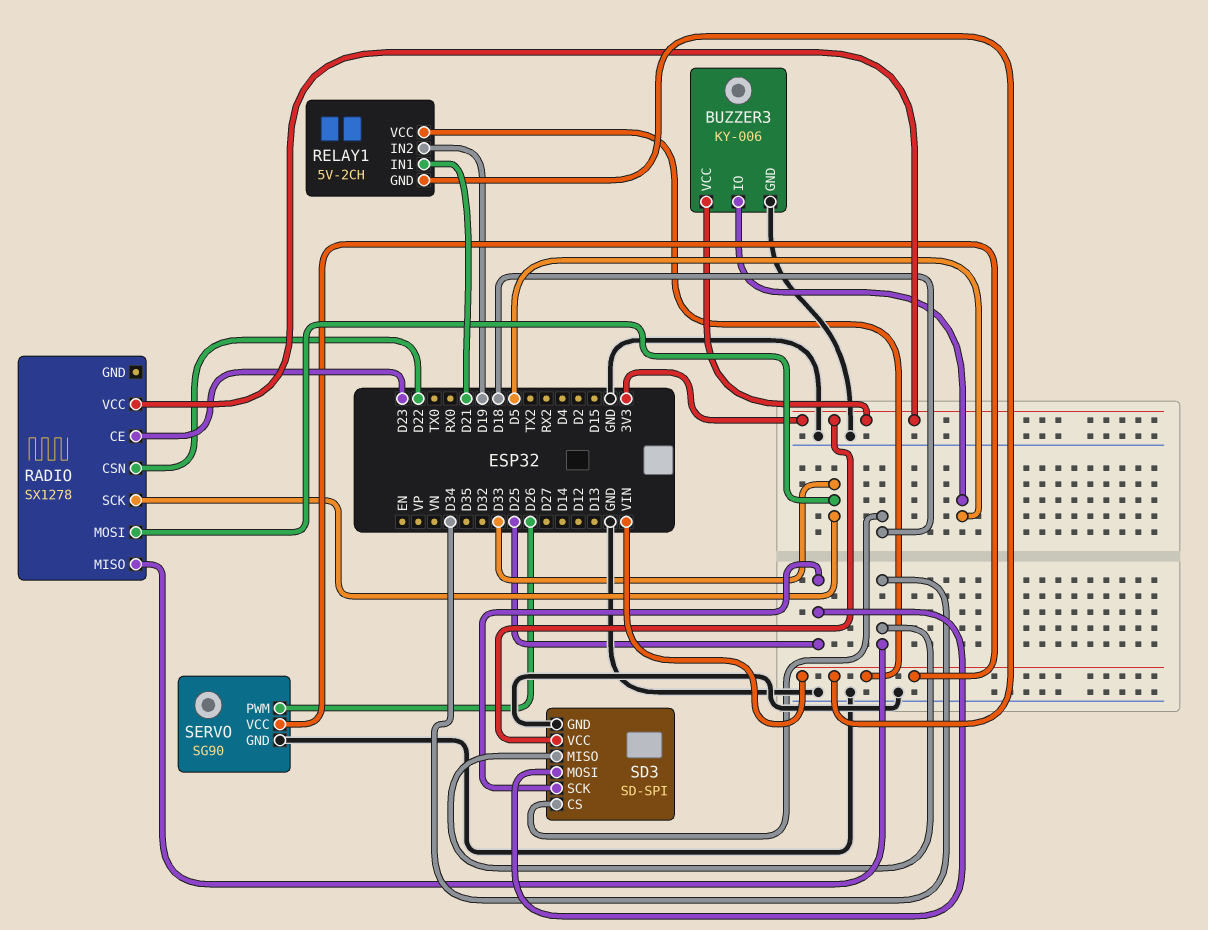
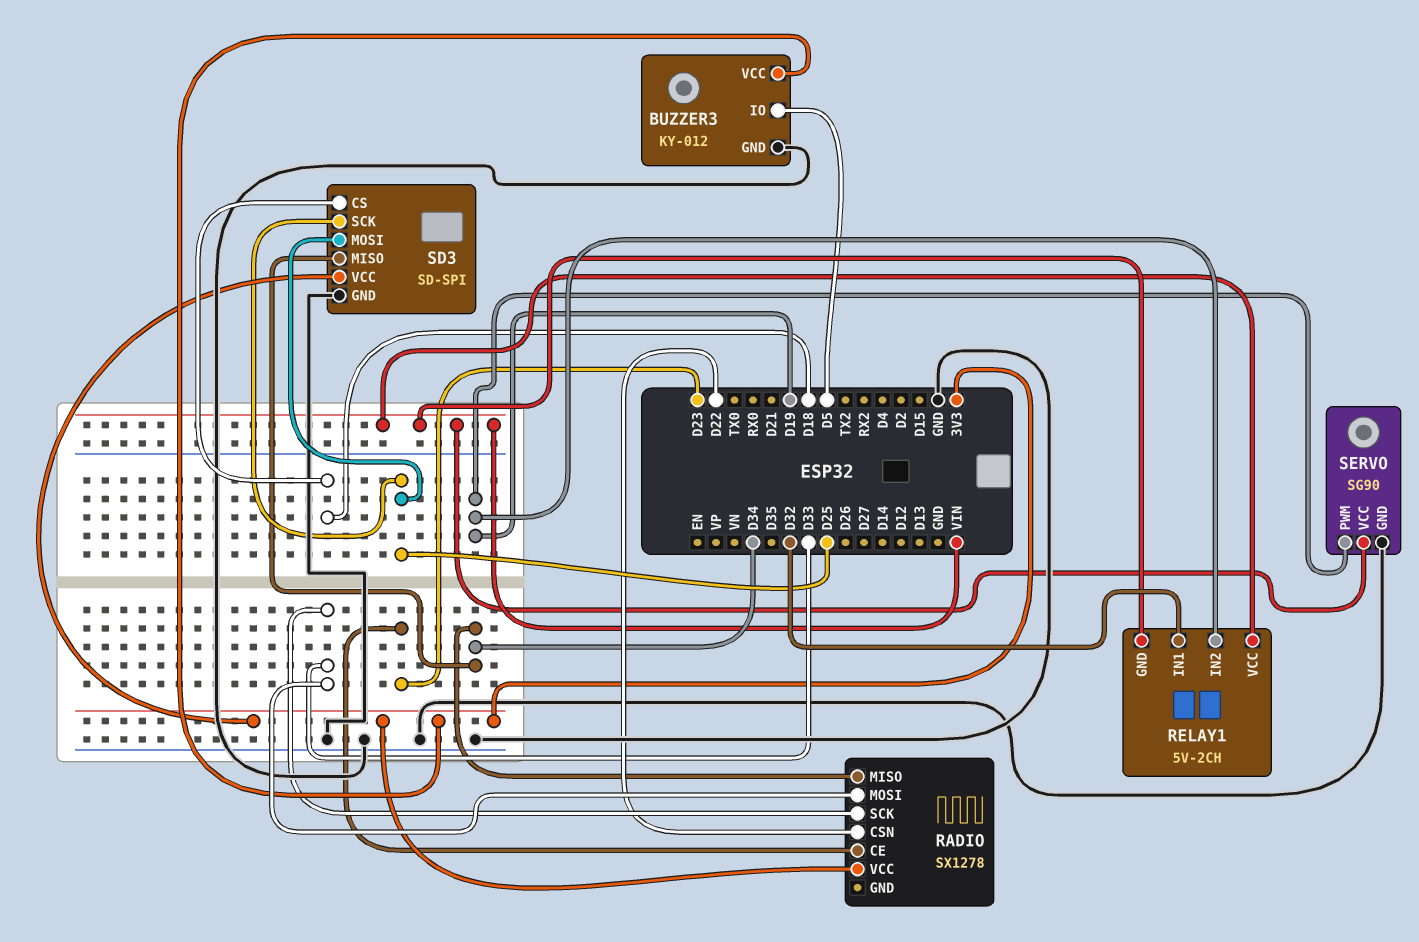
BUZZER3: KY-006 -> KY-012
RELAY1 pin IN1: D21 -> D32
SERVO pin PWM: D26 -> D19

